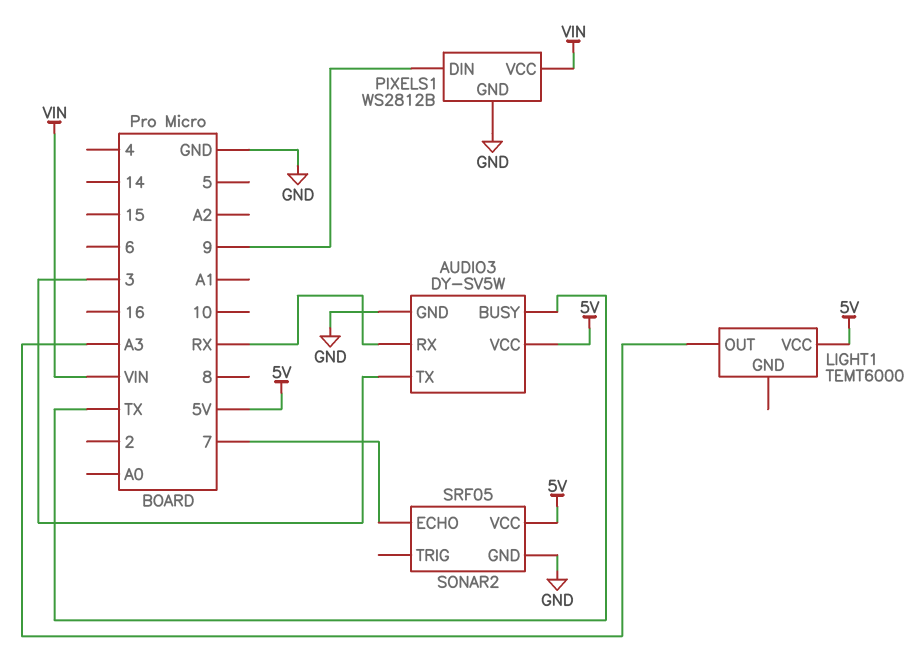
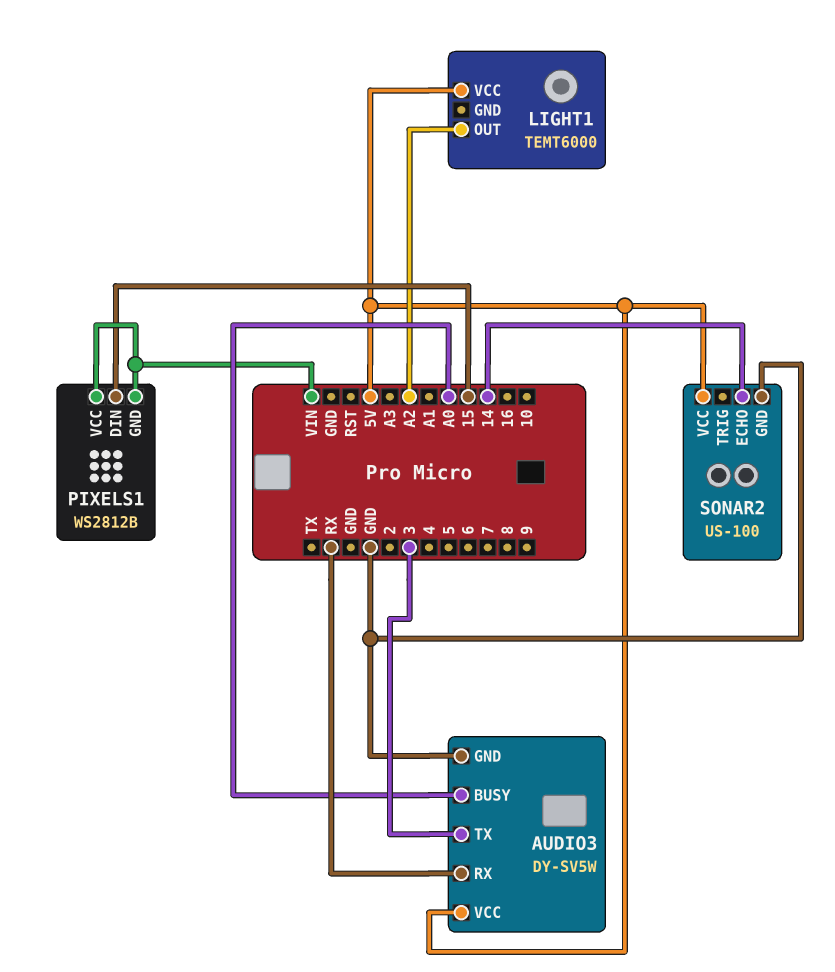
AUDIO3 pin BUSY: TX -> A0
LIGHT1 pin OUT: A3 -> A2
PIXELS1 pin DIN: 9 -> 15
PIXELS1 pin GND: GND -> VIN
SONAR2: SRF05 -> US-100
SONAR2 pin ECHO: 7 -> 14

